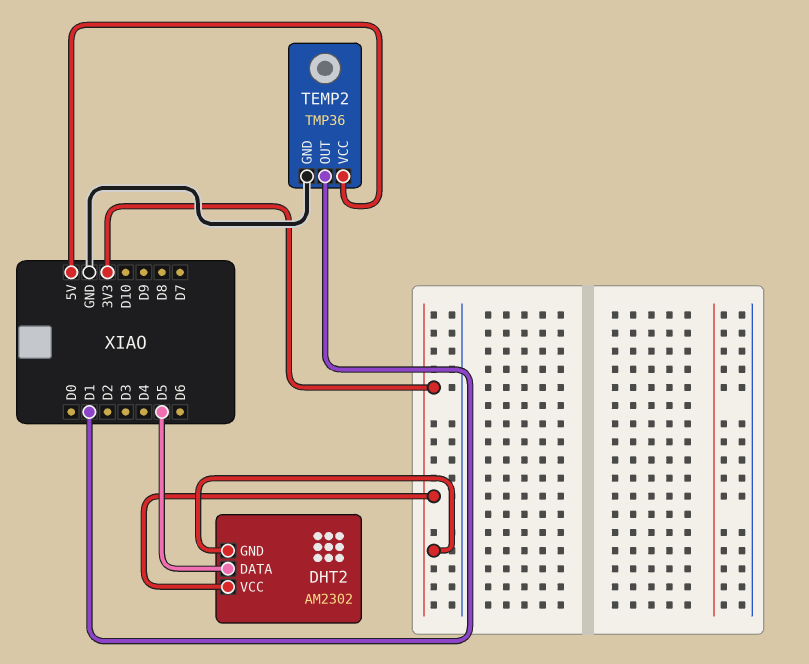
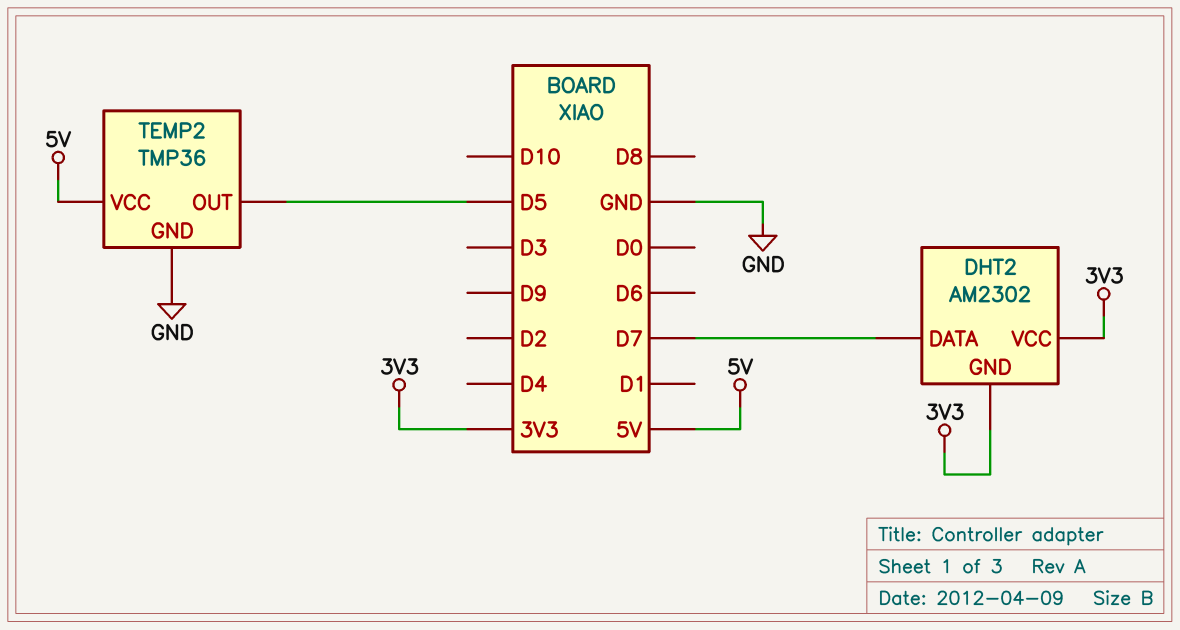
DHT2 pin DATA: D5 -> D7
TEMP2 pin OUT: D1 -> D5

